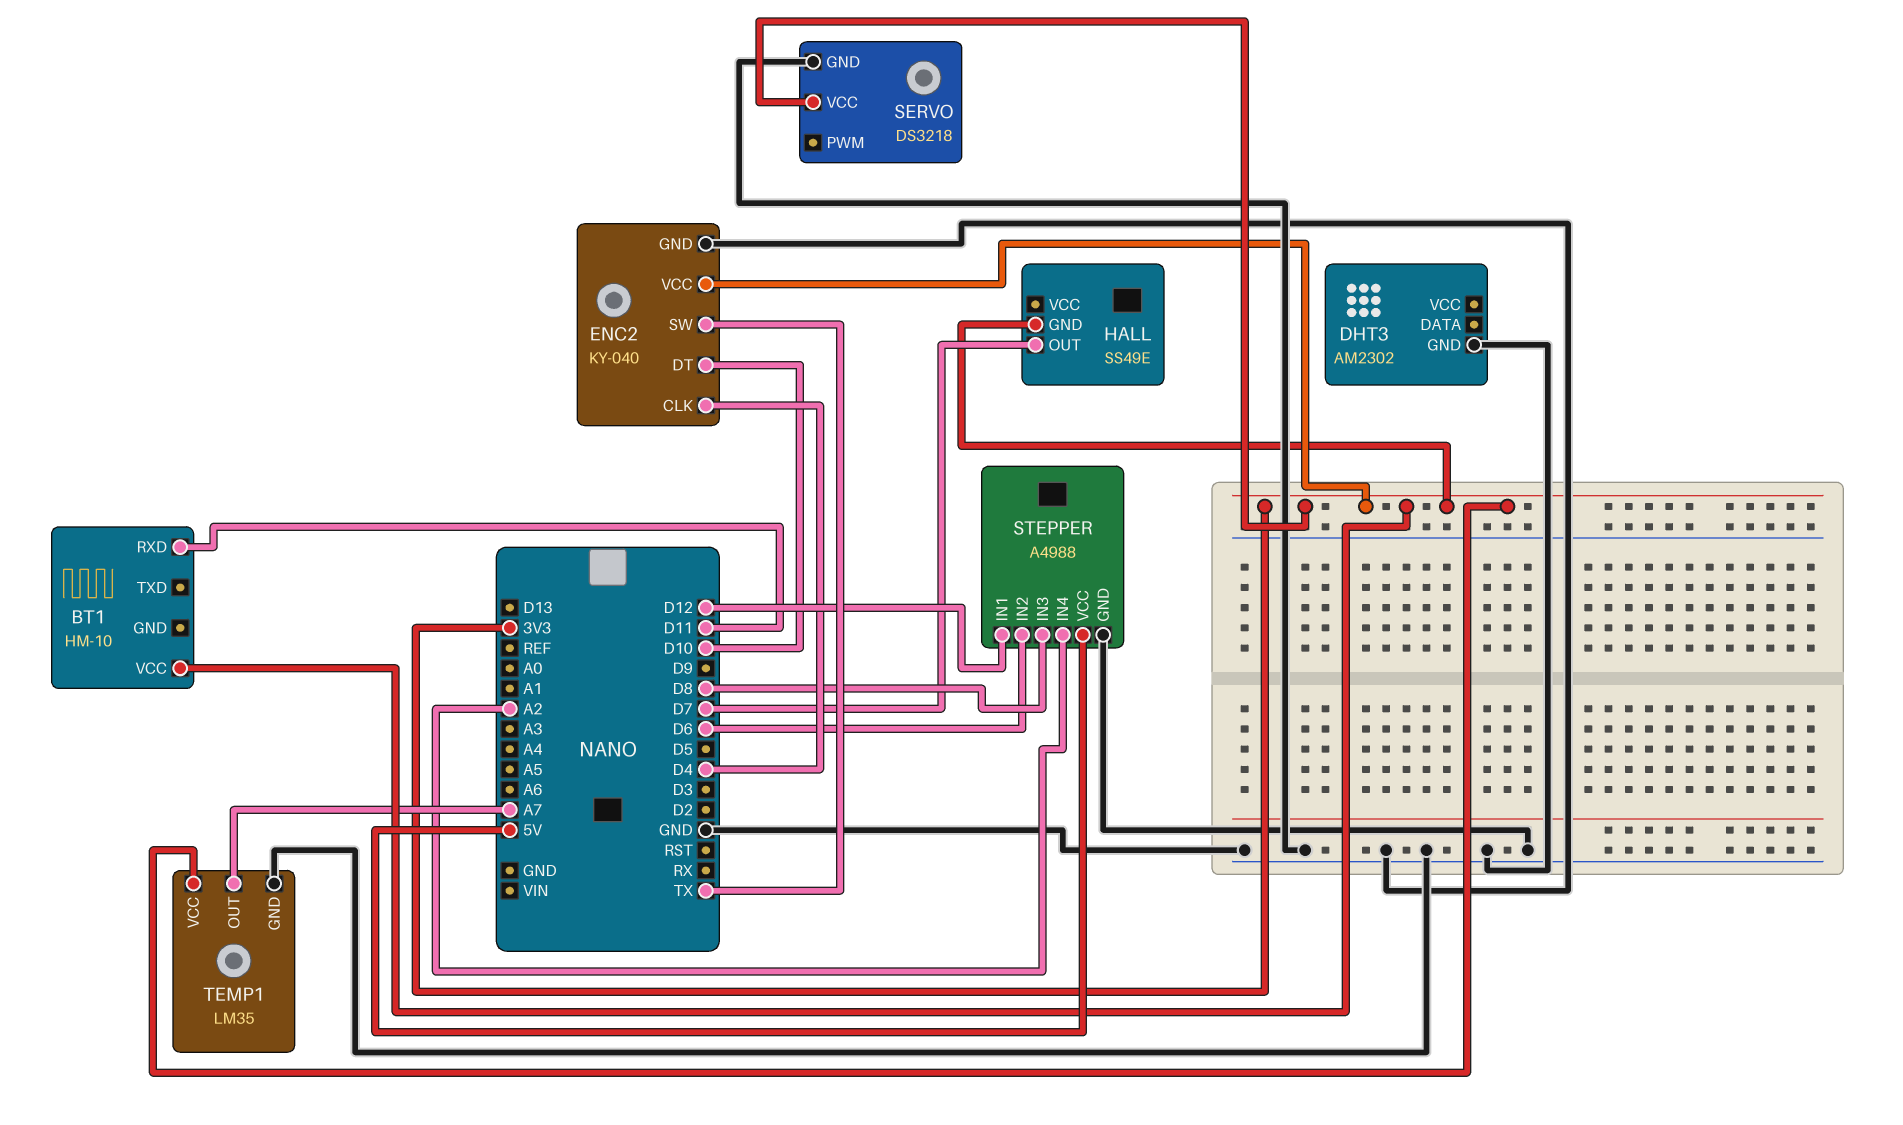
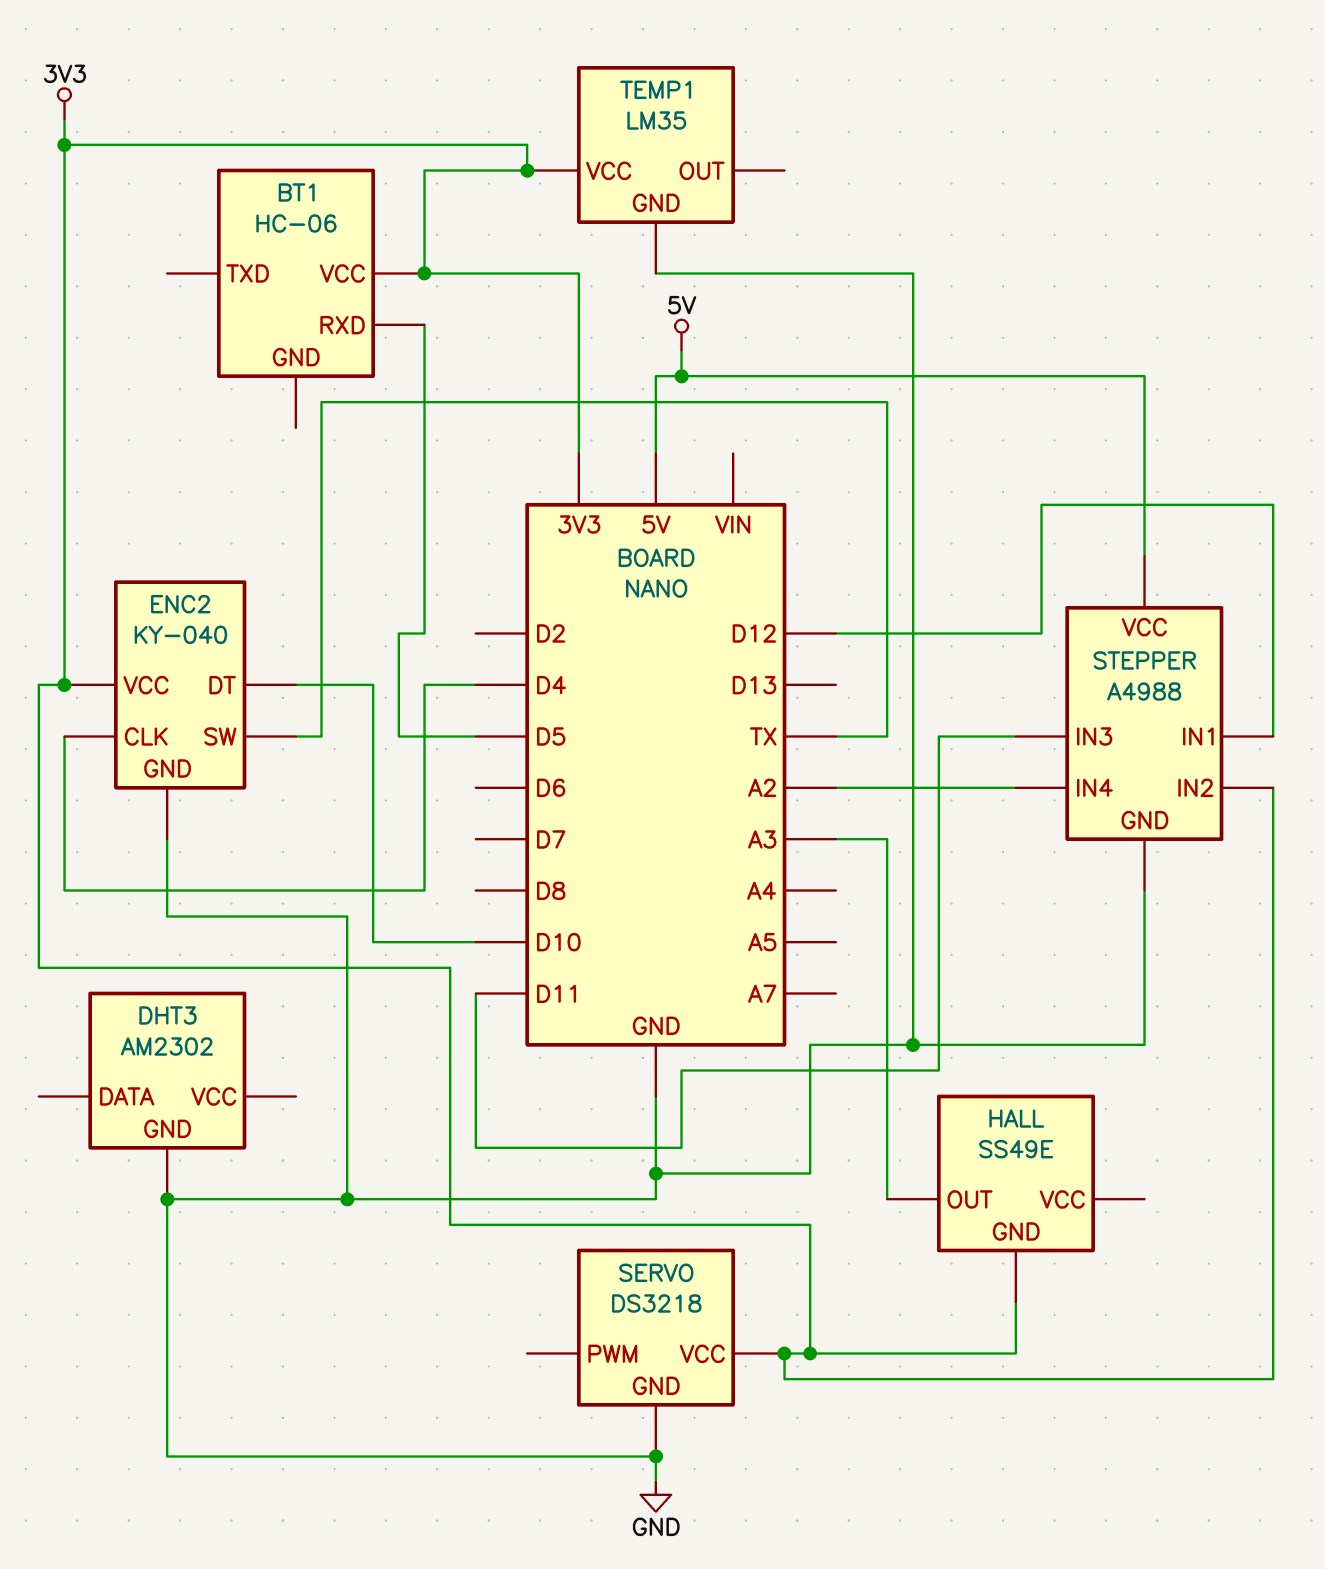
BT1: HM-10 -> HC-06
BT1 pin RXD: D11 -> D5
HALL pin OUT: D7 -> A3
STEPPER pin IN2: D6 -> 3V3
STEPPER pin IN3: D8 -> D11
TEMP1 pin OUT: A7 -> none

